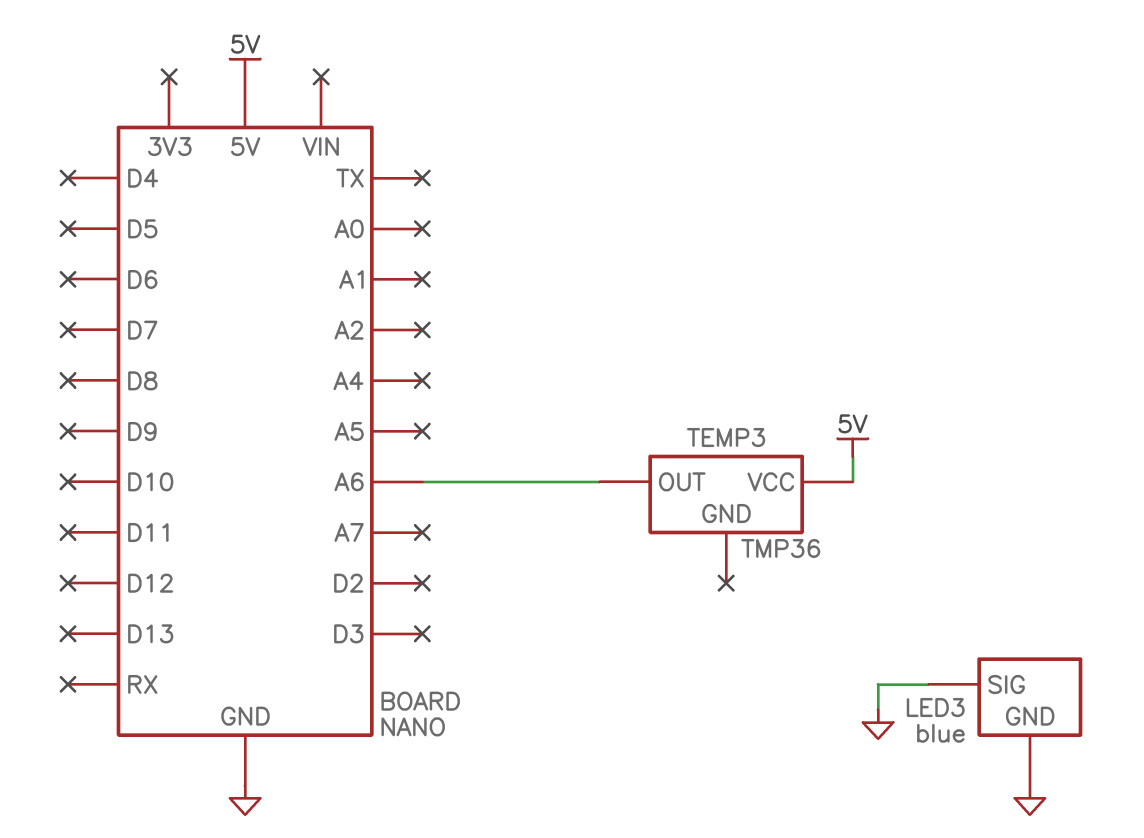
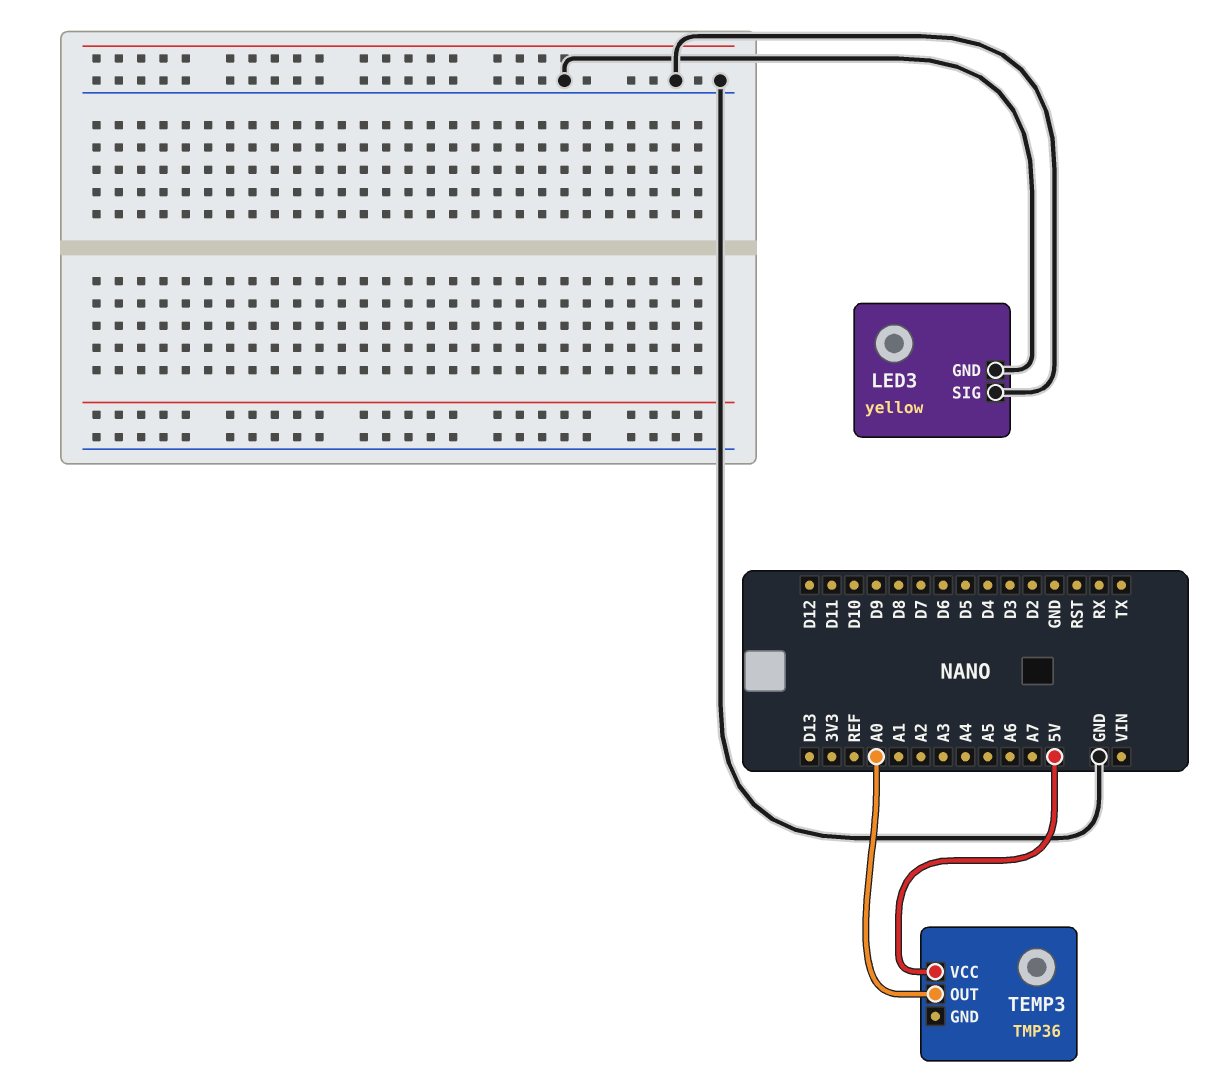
LED3: blue -> yellow
TEMP3 pin OUT: A6 -> A0

